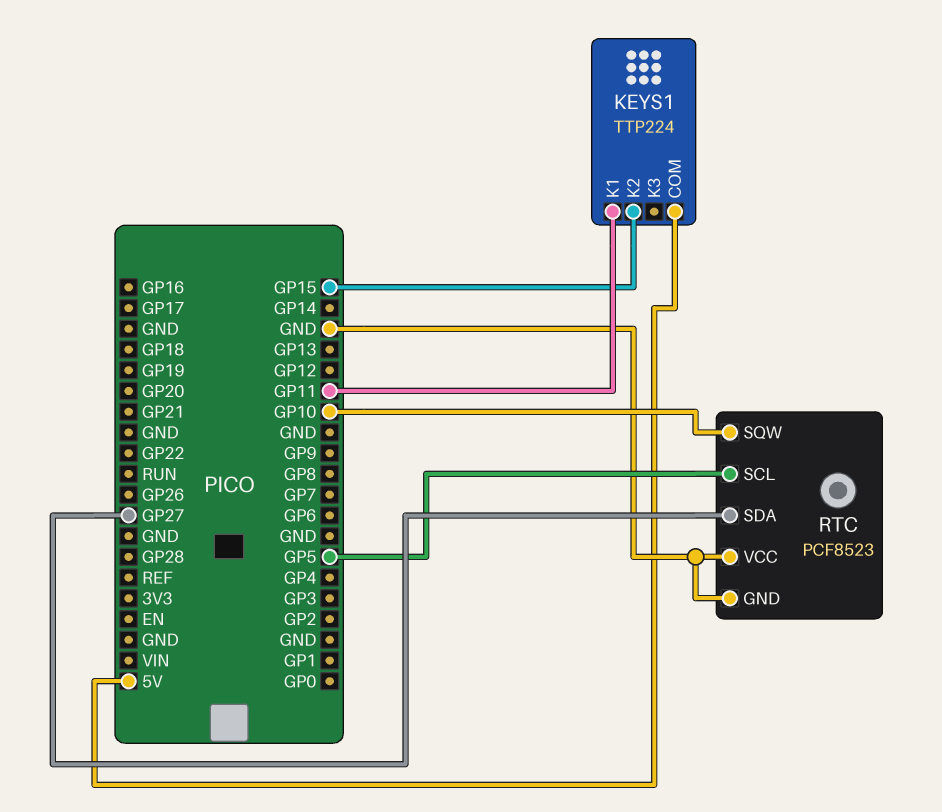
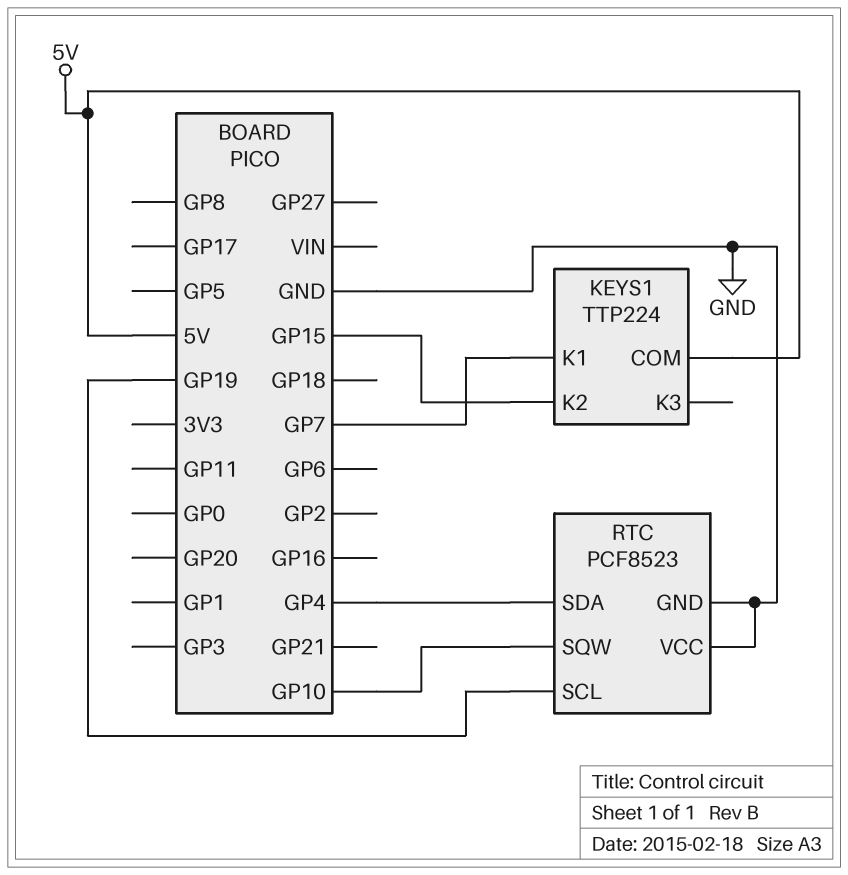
KEYS1 pin K1: GP11 -> GP7
RTC pin SCL: GP5 -> GP19
RTC pin SDA: GP27 -> GP4

